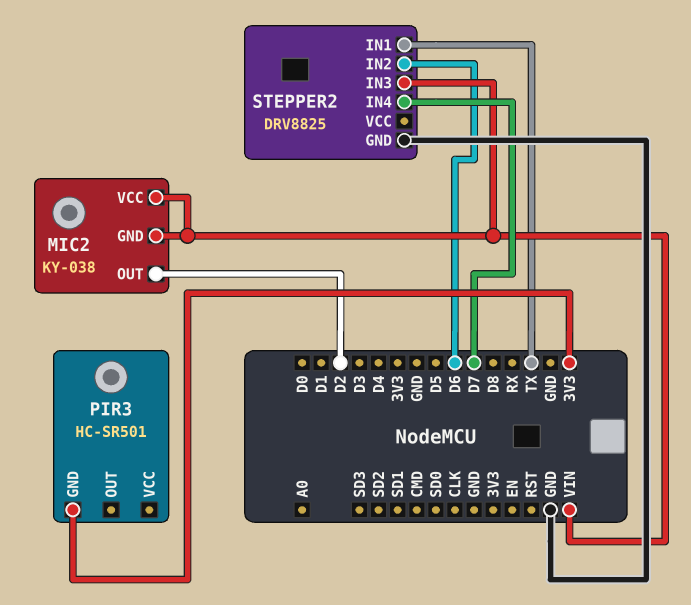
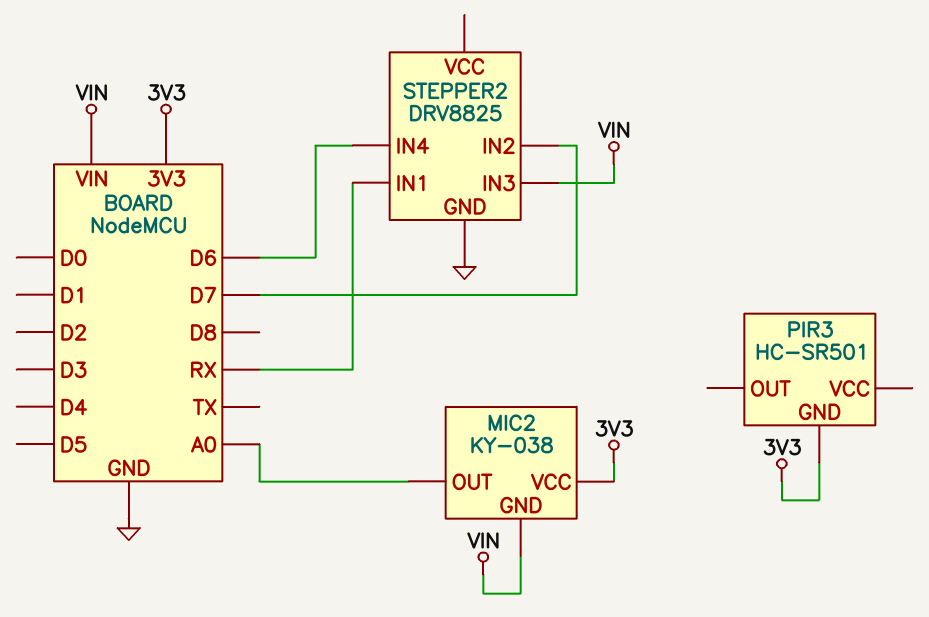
MIC2 pin OUT: D2 -> A0
MIC2 pin VCC: VIN -> 3V3
STEPPER2 pin IN1: TX -> RX
STEPPER2 pin IN2: D6 -> D7
STEPPER2 pin IN4: D7 -> D6

